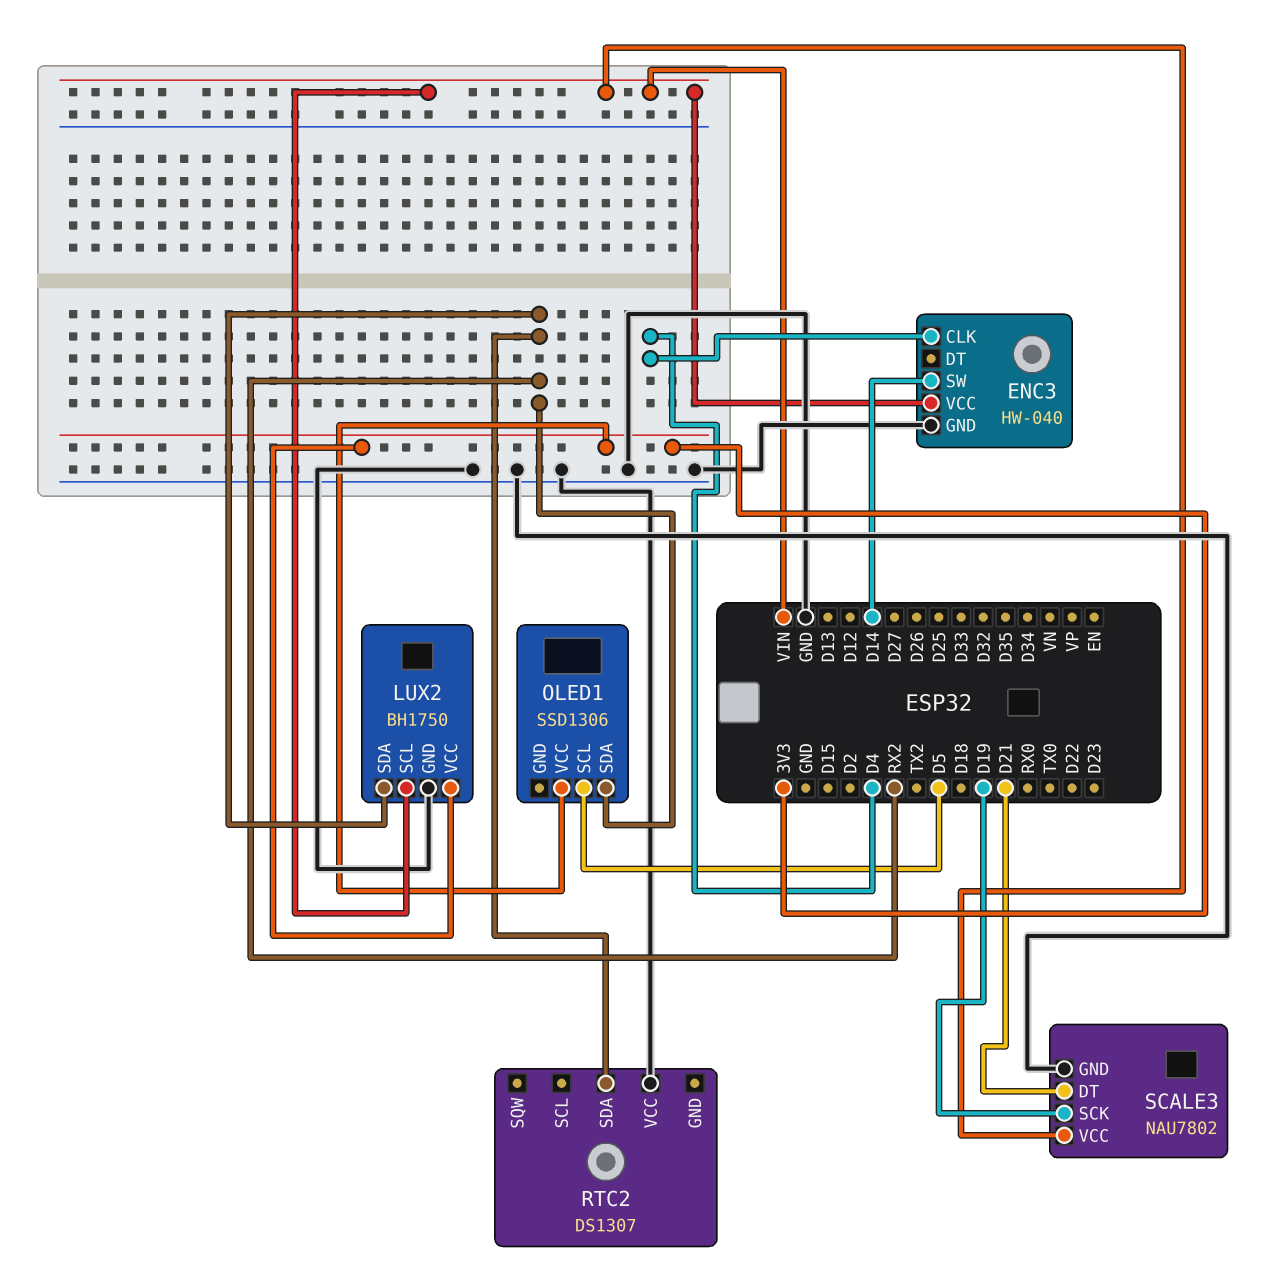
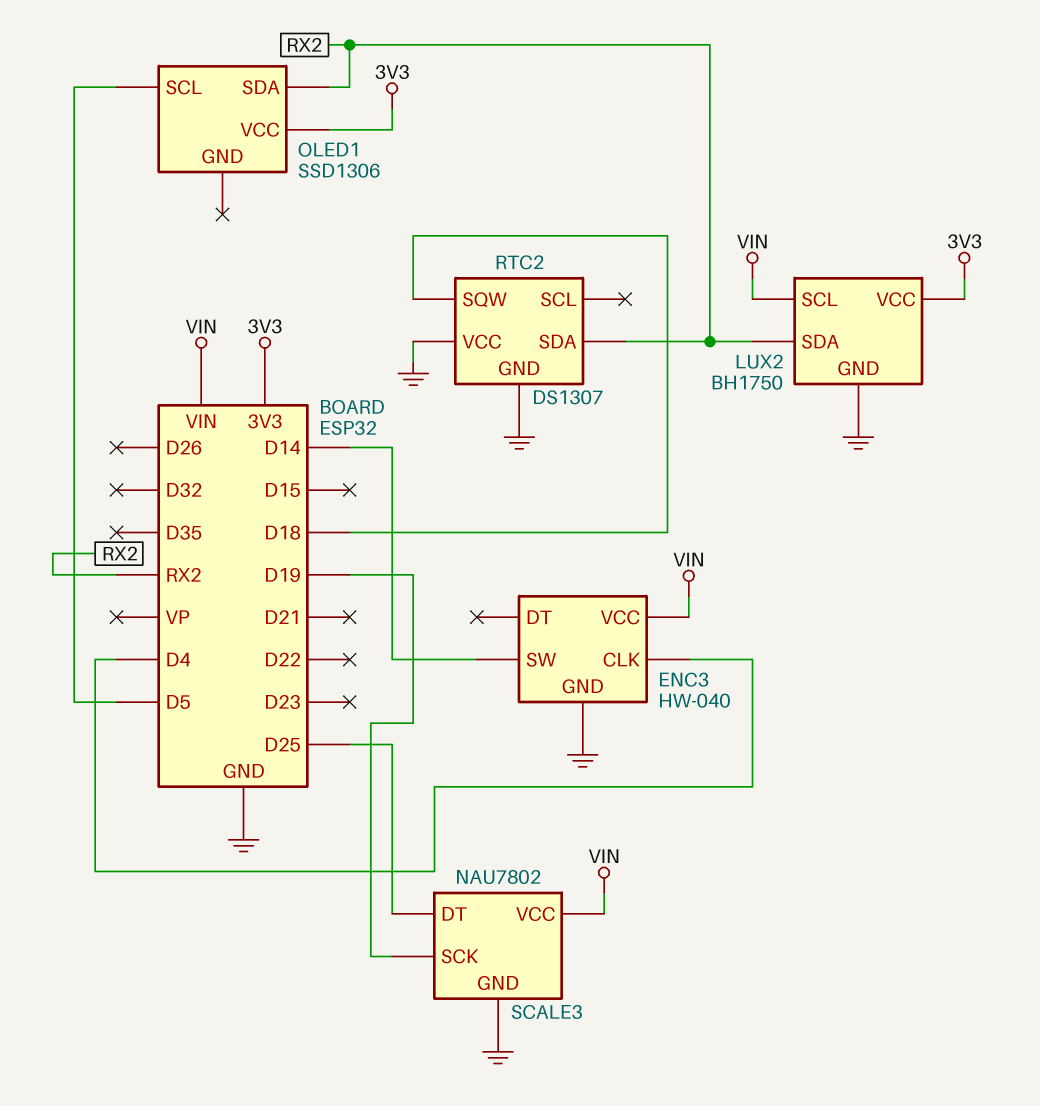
RTC2 pin GND: none -> GND
RTC2 pin SQW: none -> D18
SCALE3 pin DT: D21 -> D25

